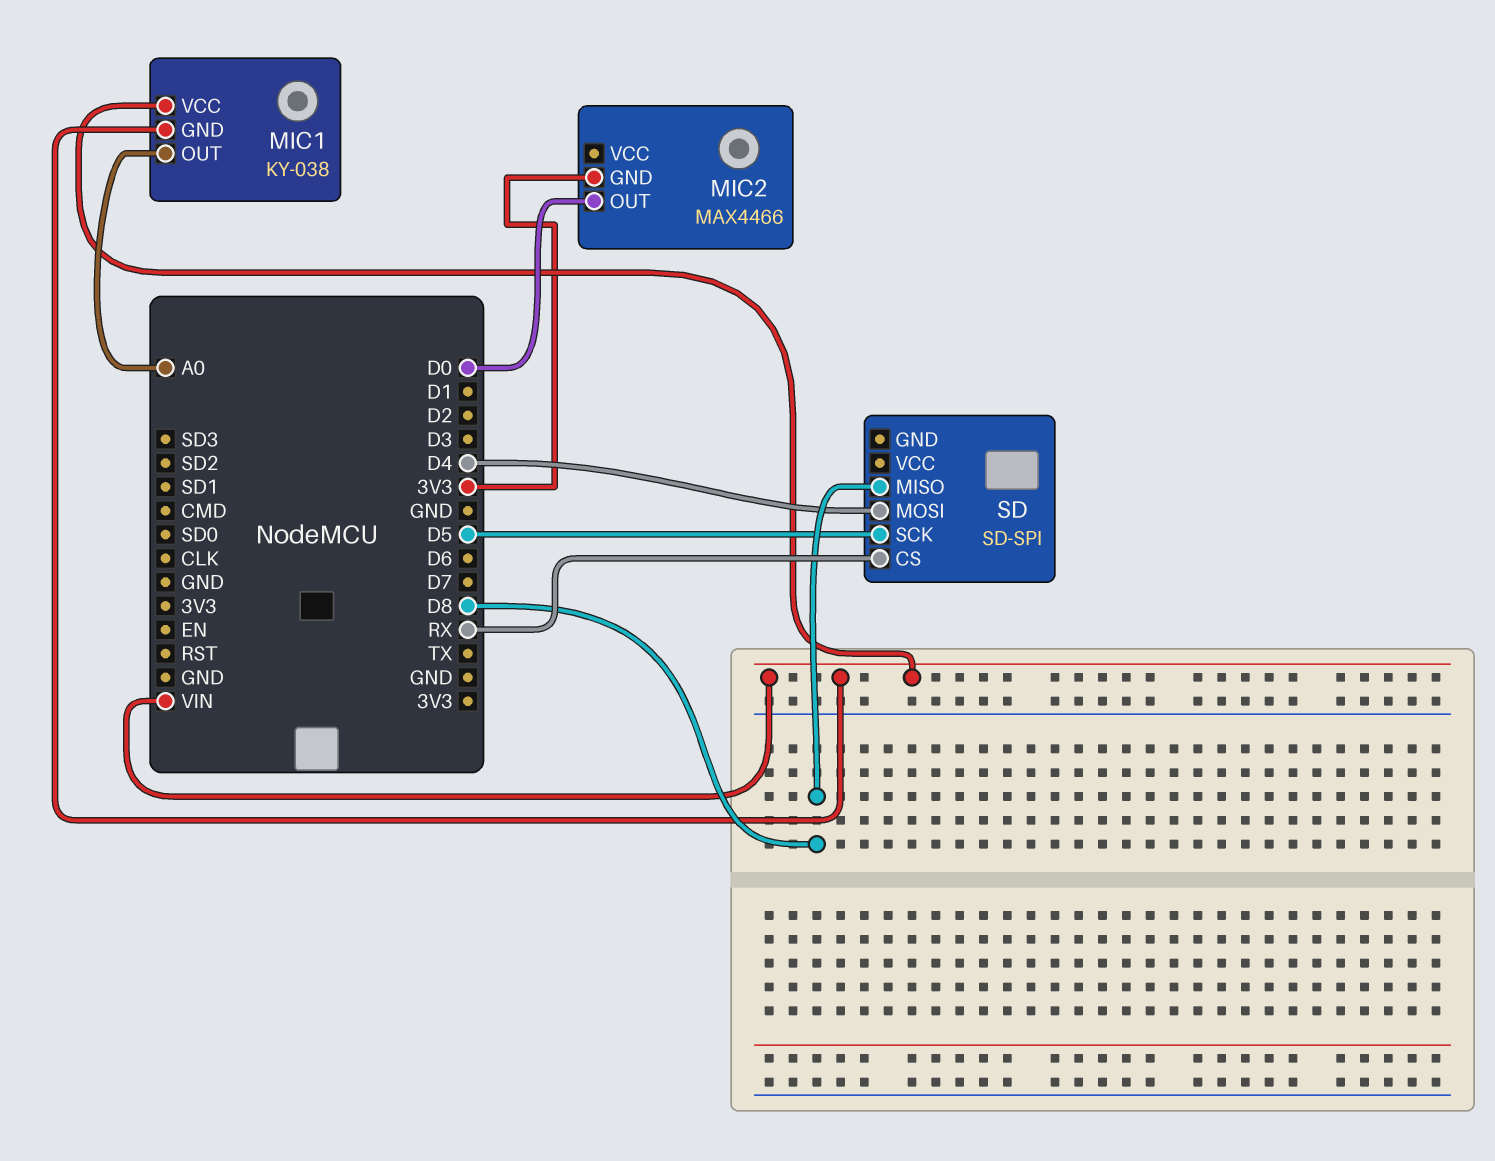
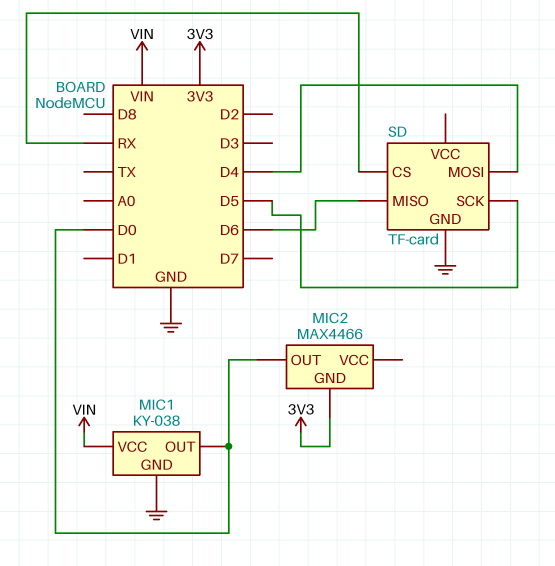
MIC1 pin GND: VIN -> GND
MIC1 pin OUT: A0 -> D0
SD: SD-SPI -> TF-card
SD pin GND: none -> GND
SD pin MISO: D8 -> D6

